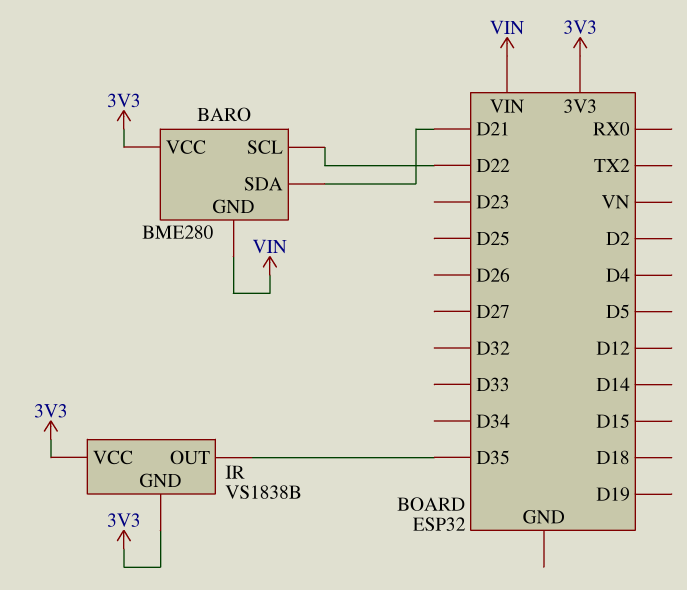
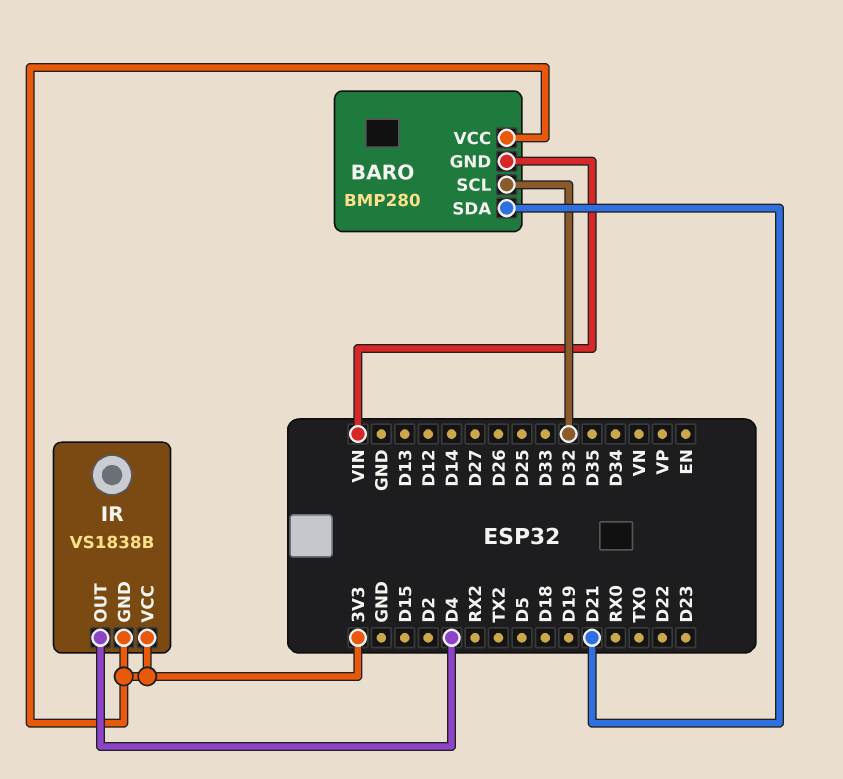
BARO: BME280 -> BMP280
BARO pin SCL: D22 -> D32
IR pin OUT: D35 -> D4

